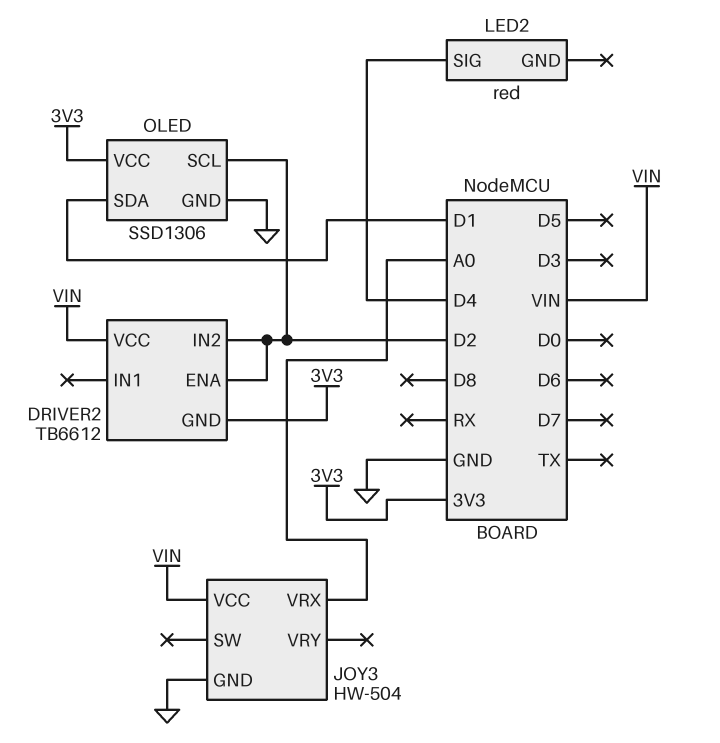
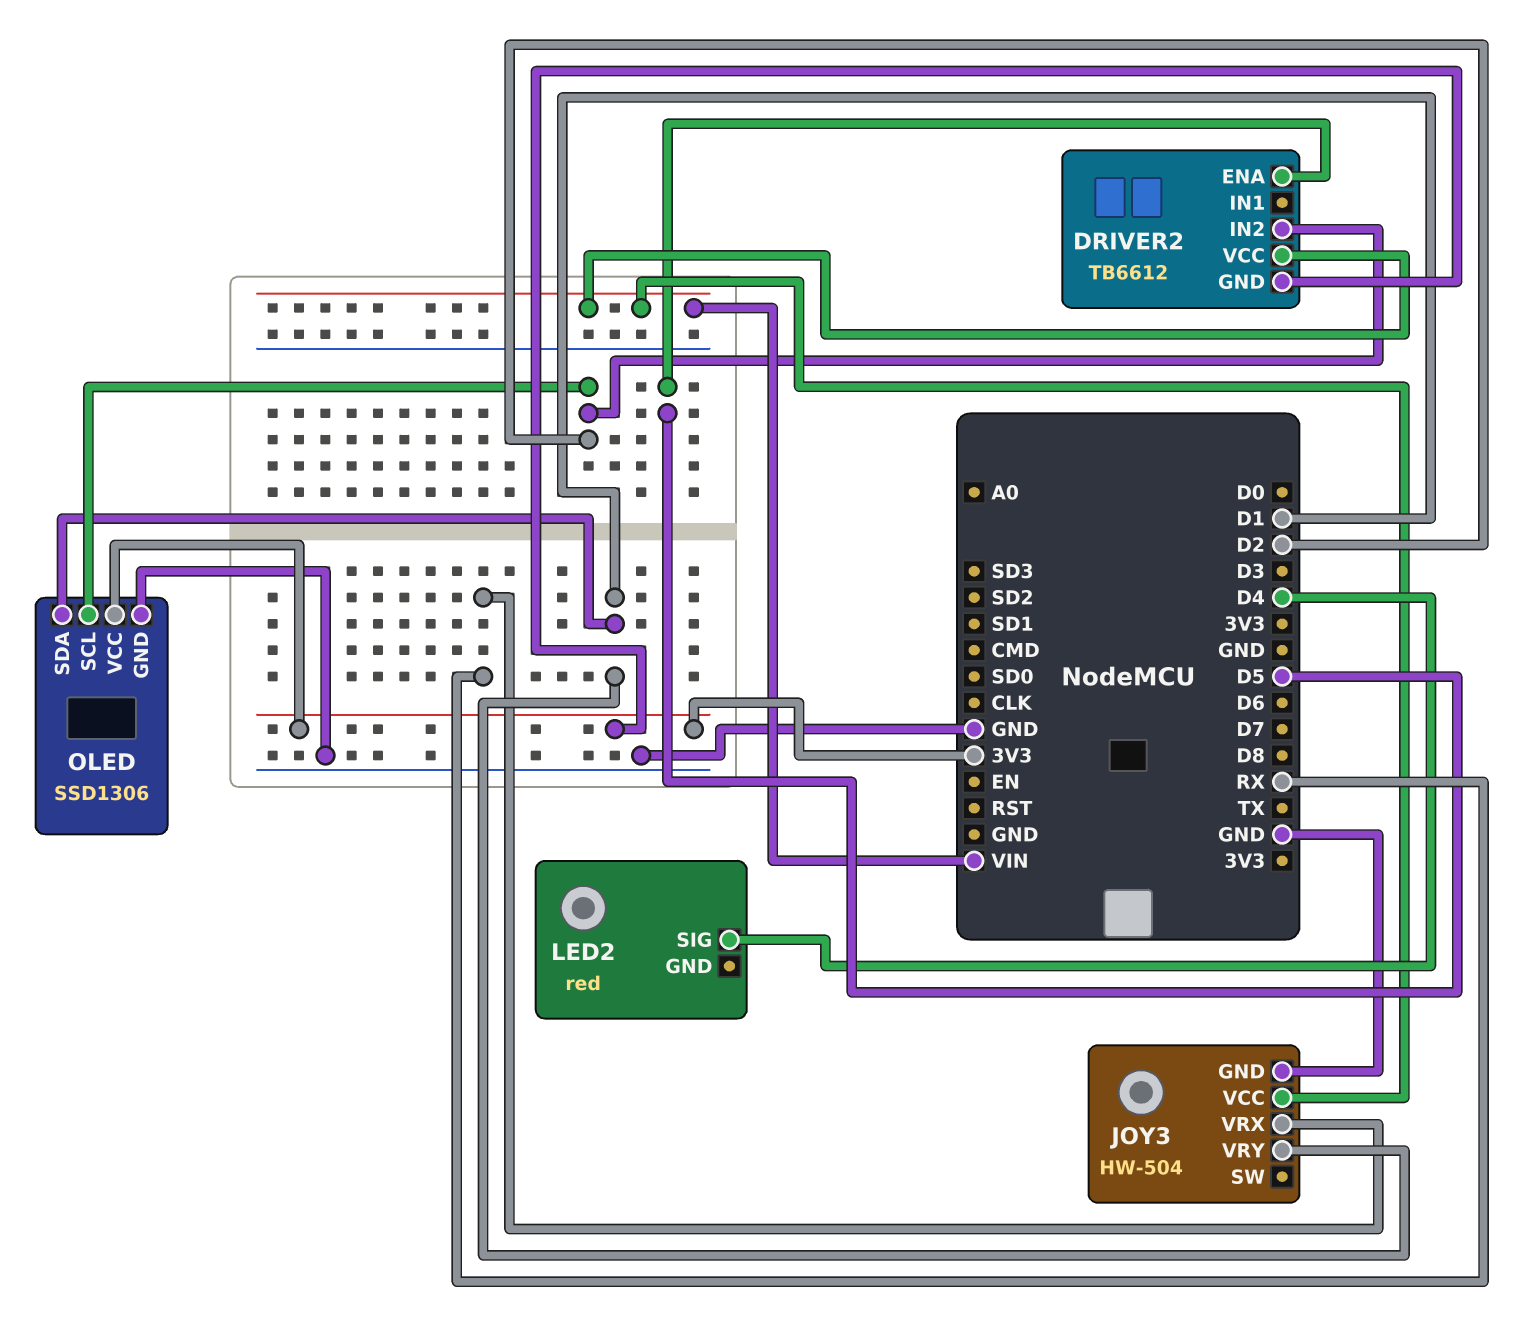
DRIVER2 pin ENA: D2 -> D5
JOY3 pin VRX: A0 -> RX
JOY3 pin VRY: none -> D1

